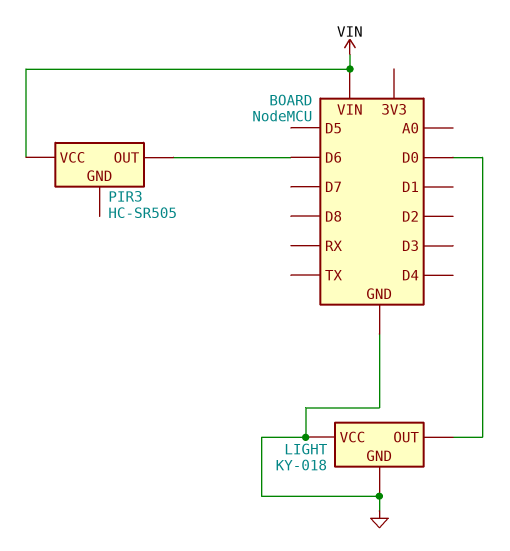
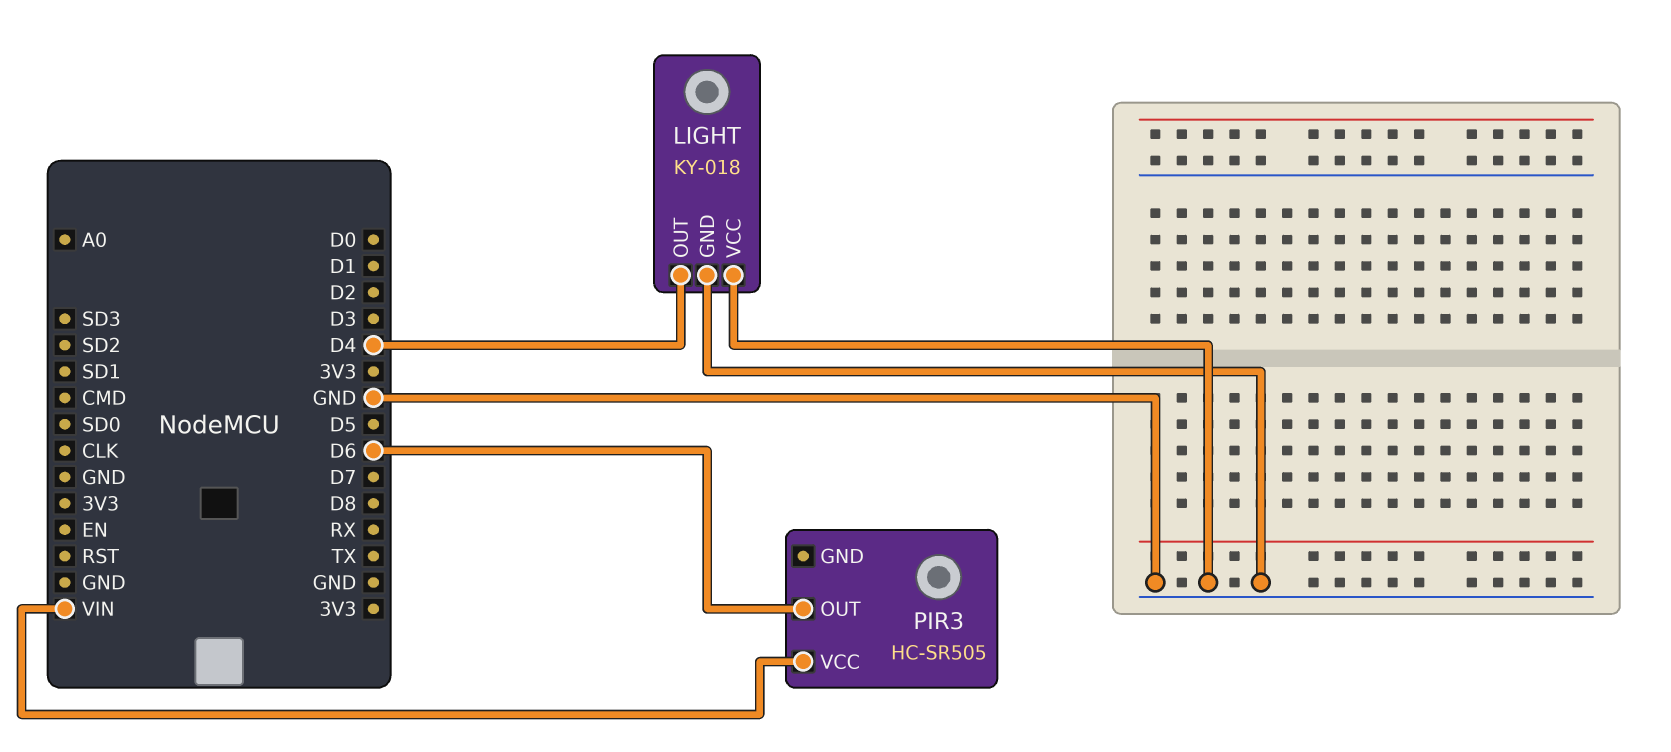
LIGHT pin OUT: D0 -> D4

